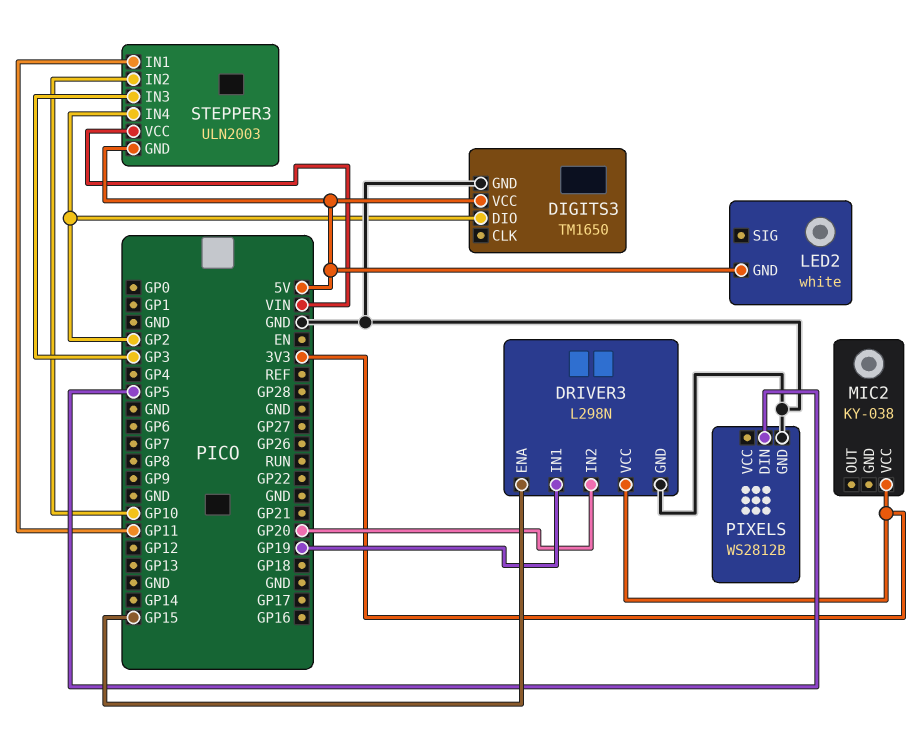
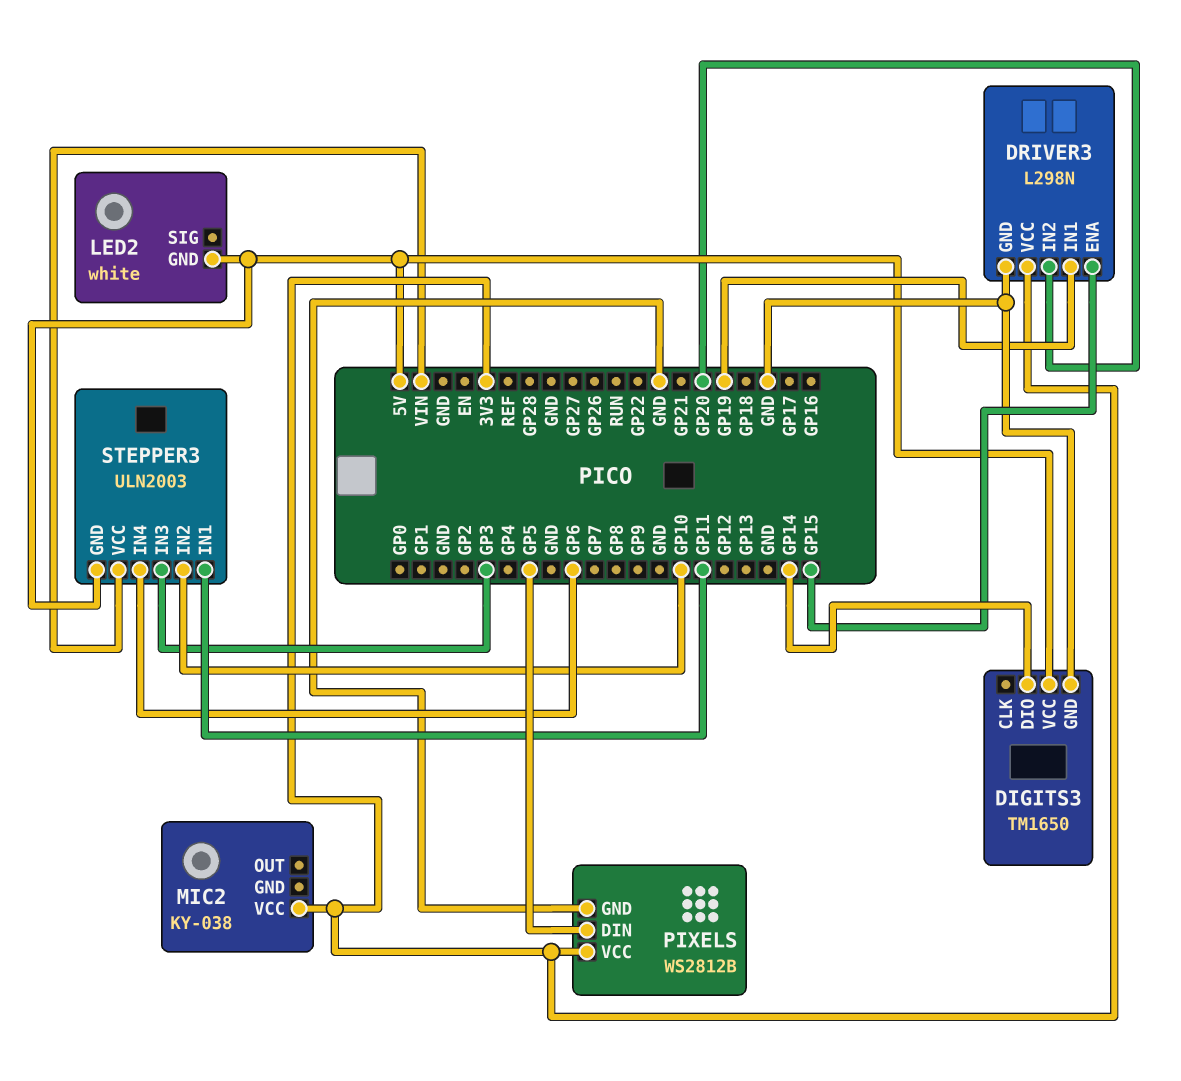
DIGITS3 pin DIO: GP2 -> GP14
PIXELS pin VCC: none -> 3V3
STEPPER3 pin IN4: GP2 -> GP6

